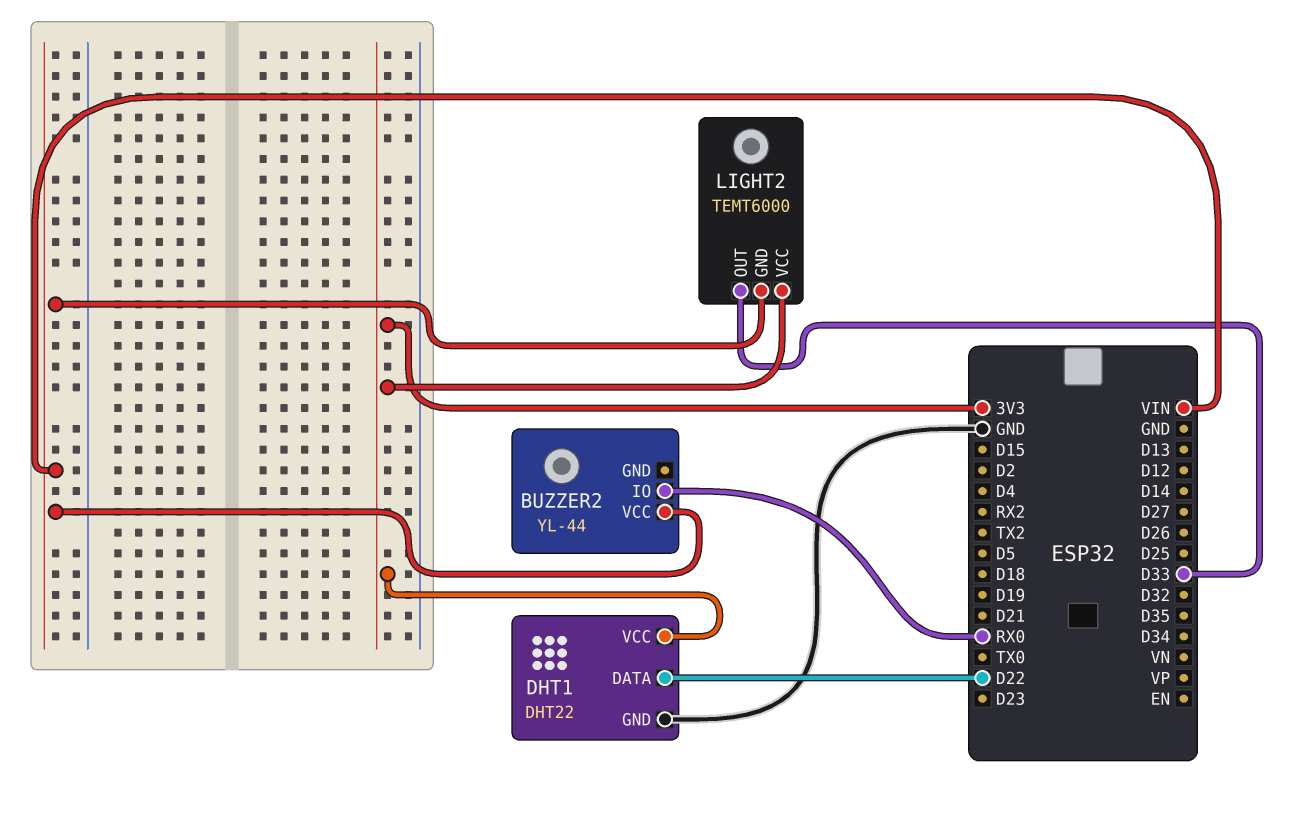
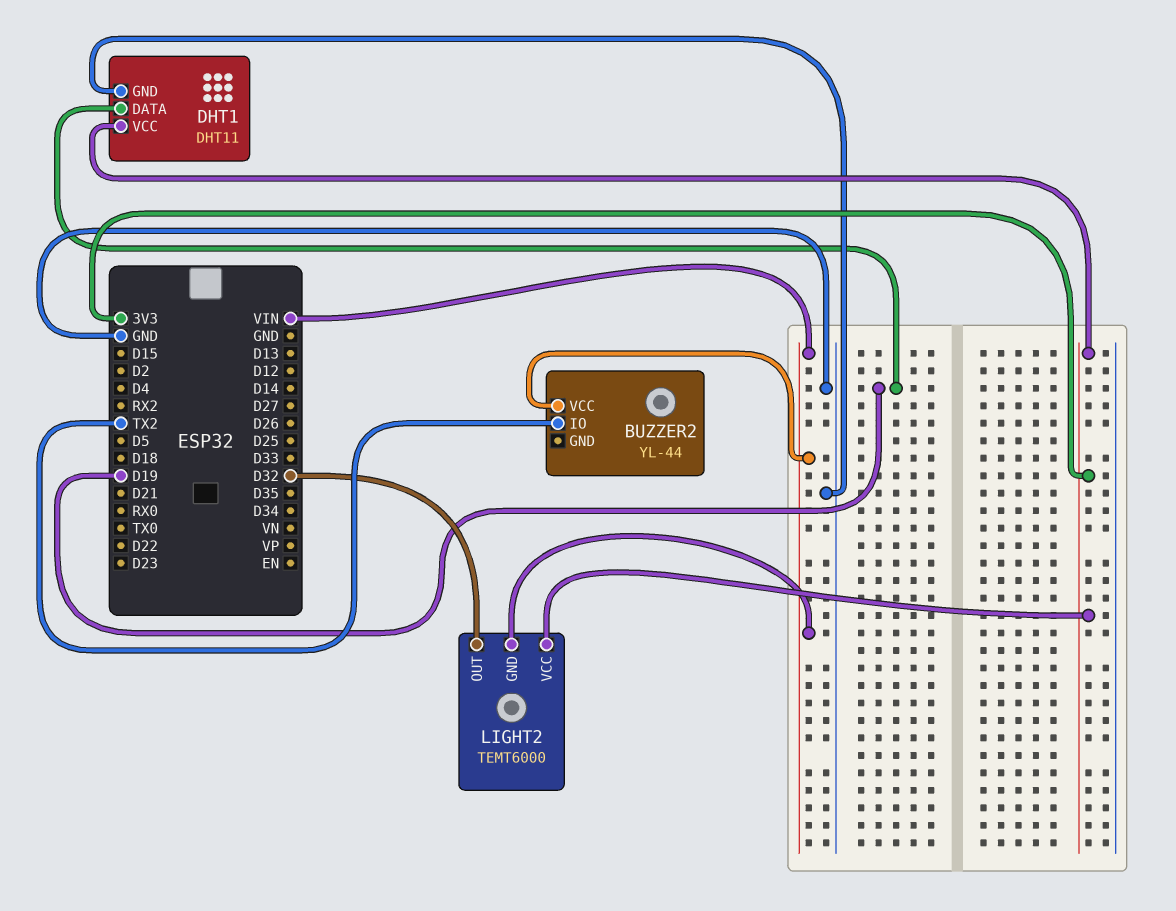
BUZZER2 pin IO: RX0 -> TX2
DHT1: DHT22 -> DHT11
DHT1 pin DATA: D22 -> D19
LIGHT2 pin OUT: D33 -> D32

